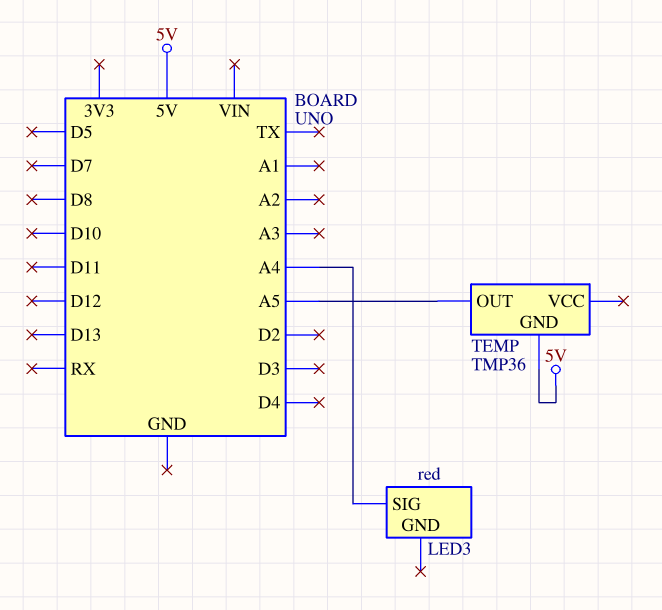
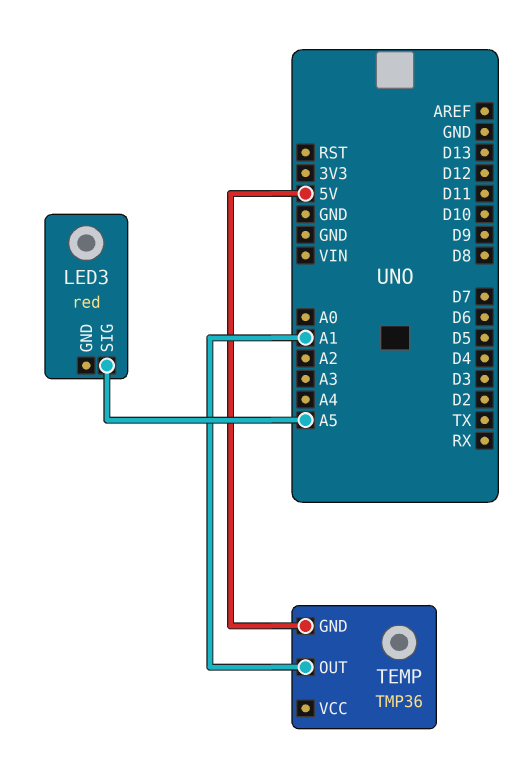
LED3 pin SIG: A4 -> A5
TEMP pin OUT: A5 -> A1

